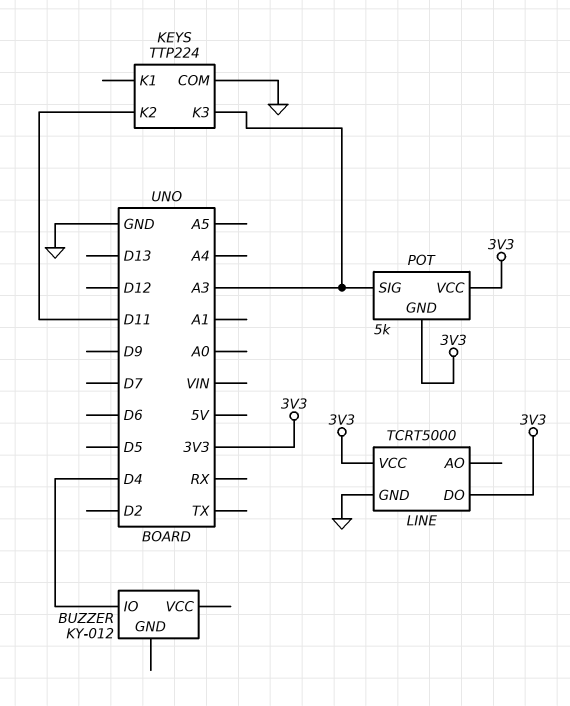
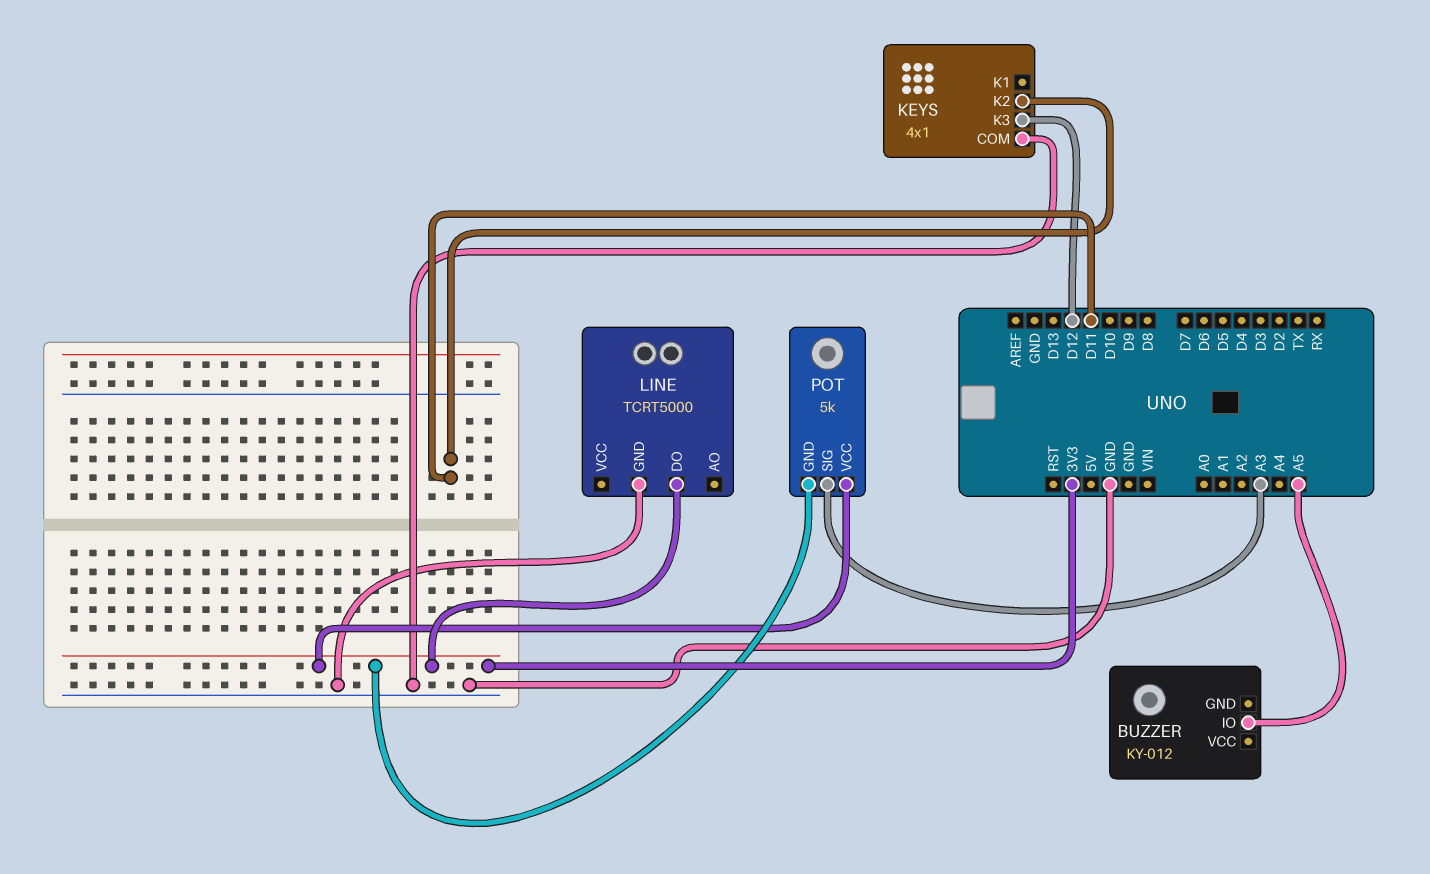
BUZZER pin IO: D4 -> A5
KEYS: TTP224 -> 4x1
KEYS pin K3: A3 -> D12
LINE pin VCC: 3V3 -> none

